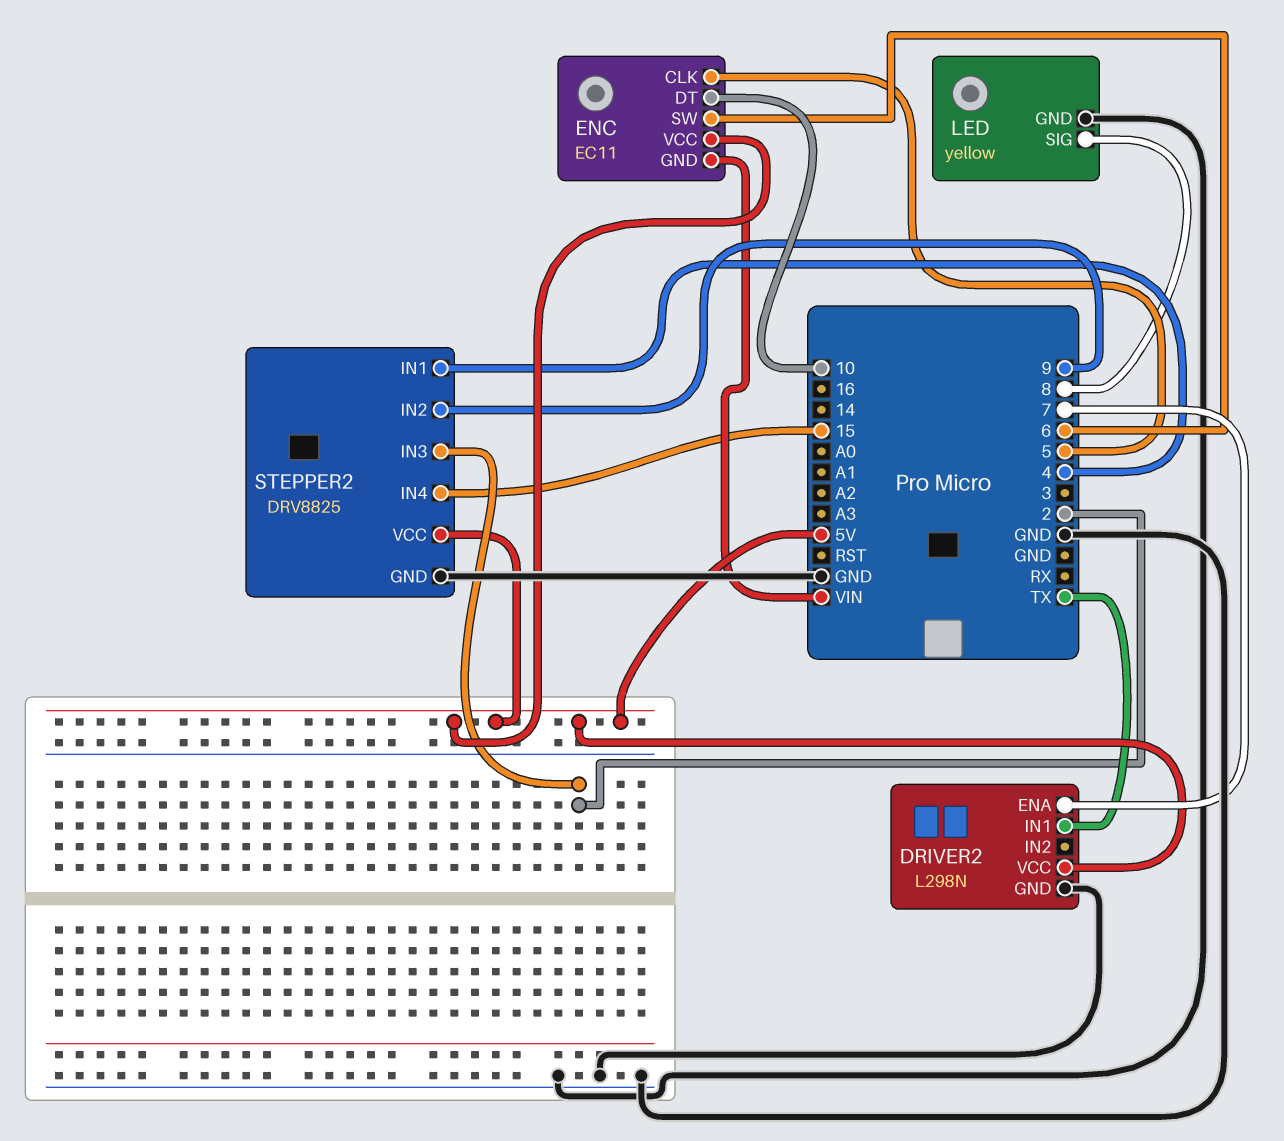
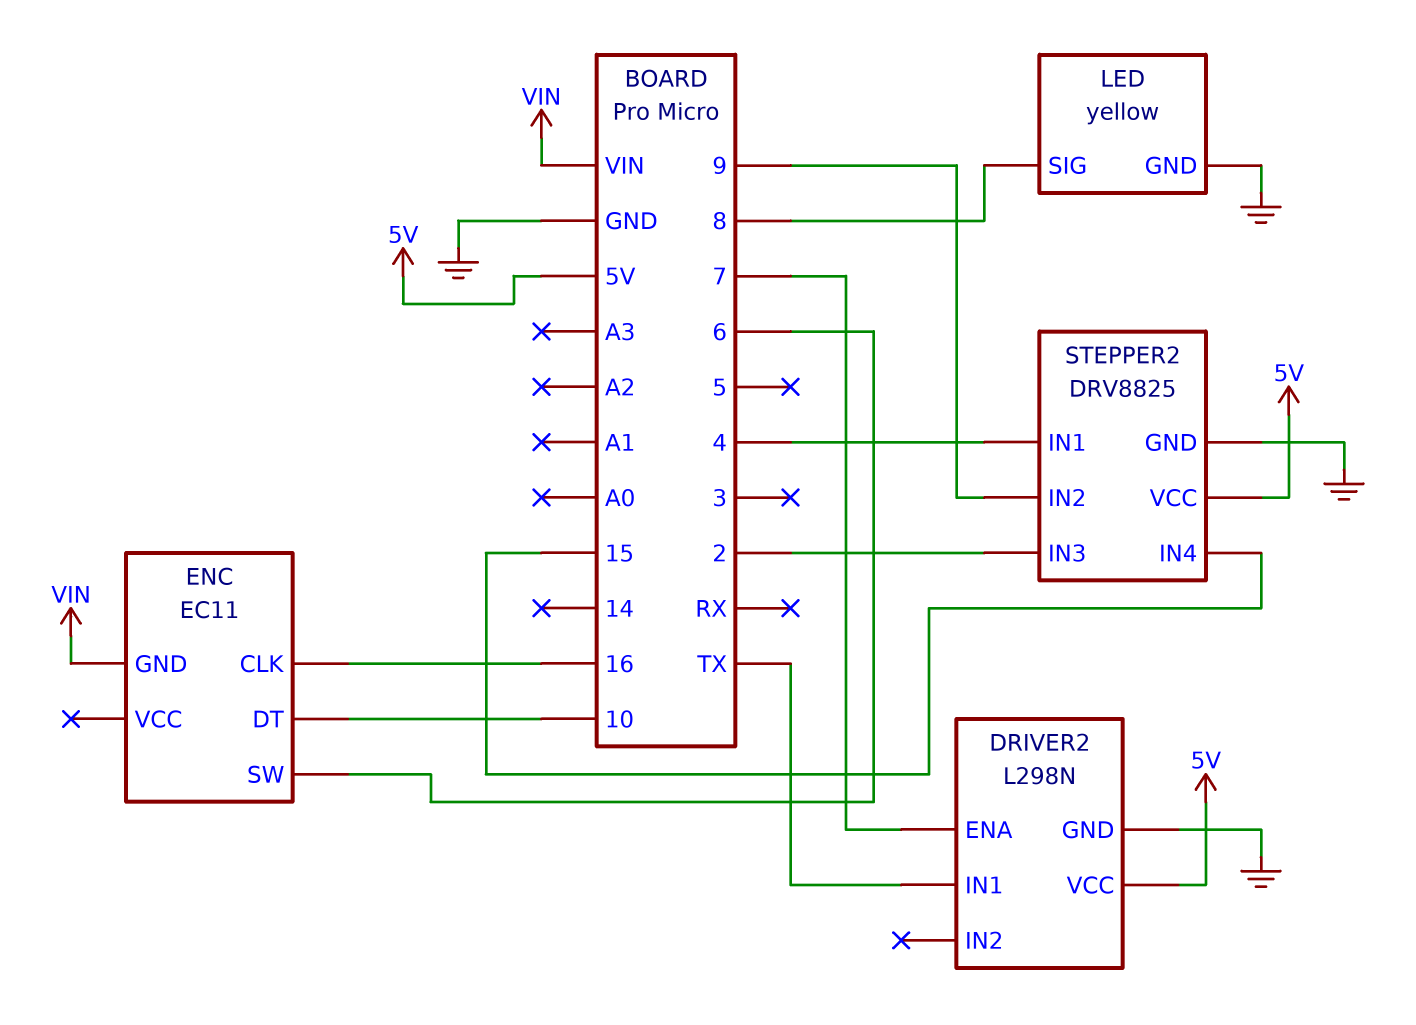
ENC pin CLK: 5 -> 16
ENC pin VCC: 5V -> none

